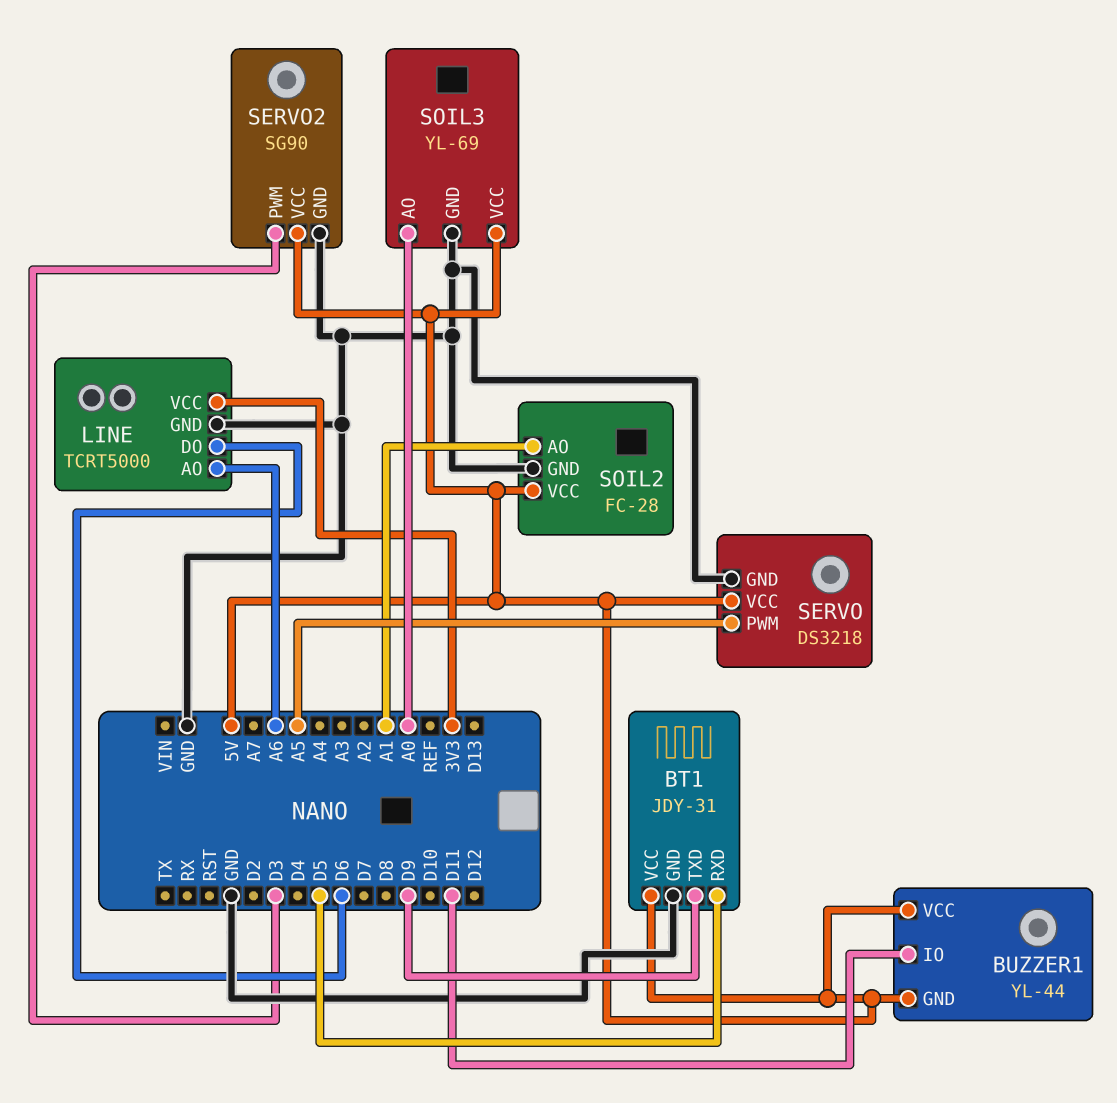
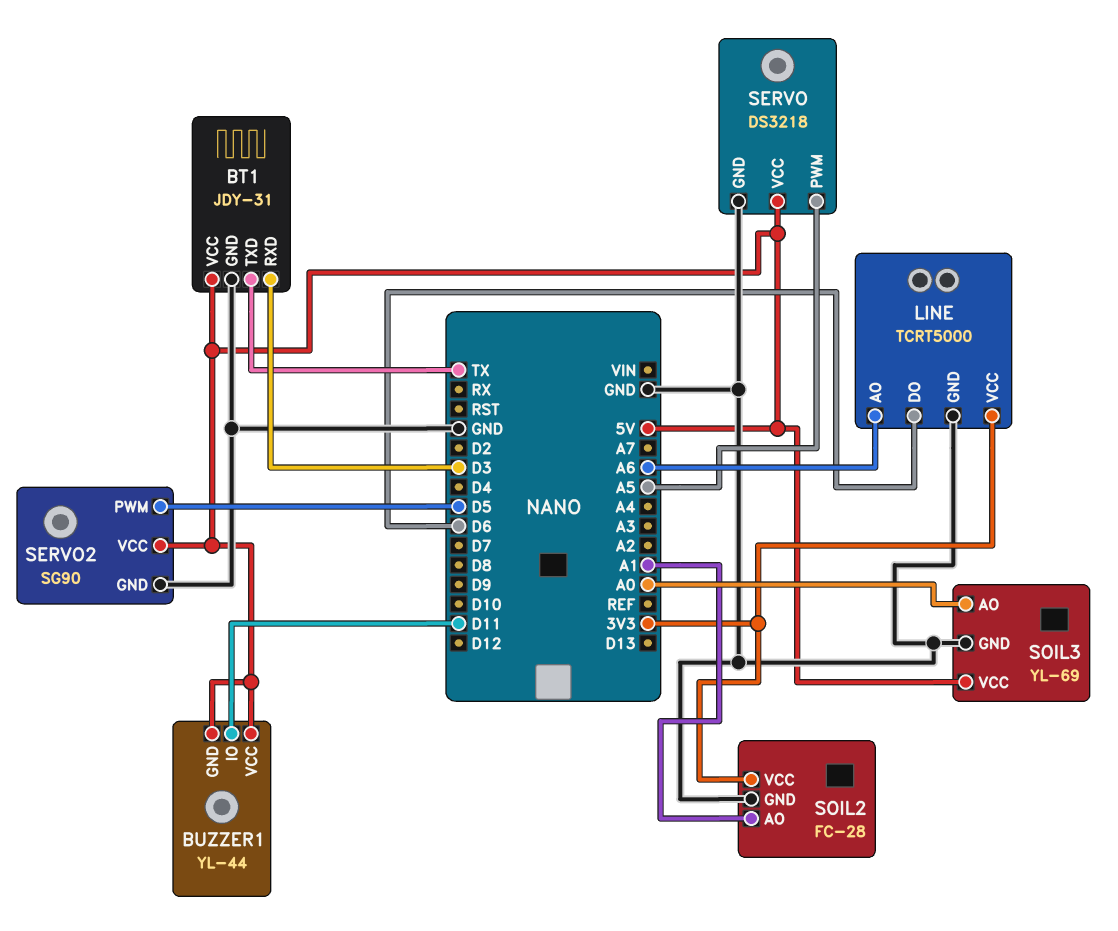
BT1 pin RXD: D5 -> D3
BT1 pin TXD: D9 -> TX
SERVO2 pin PWM: D3 -> D5
SOIL2 pin VCC: 5V -> 3V3

